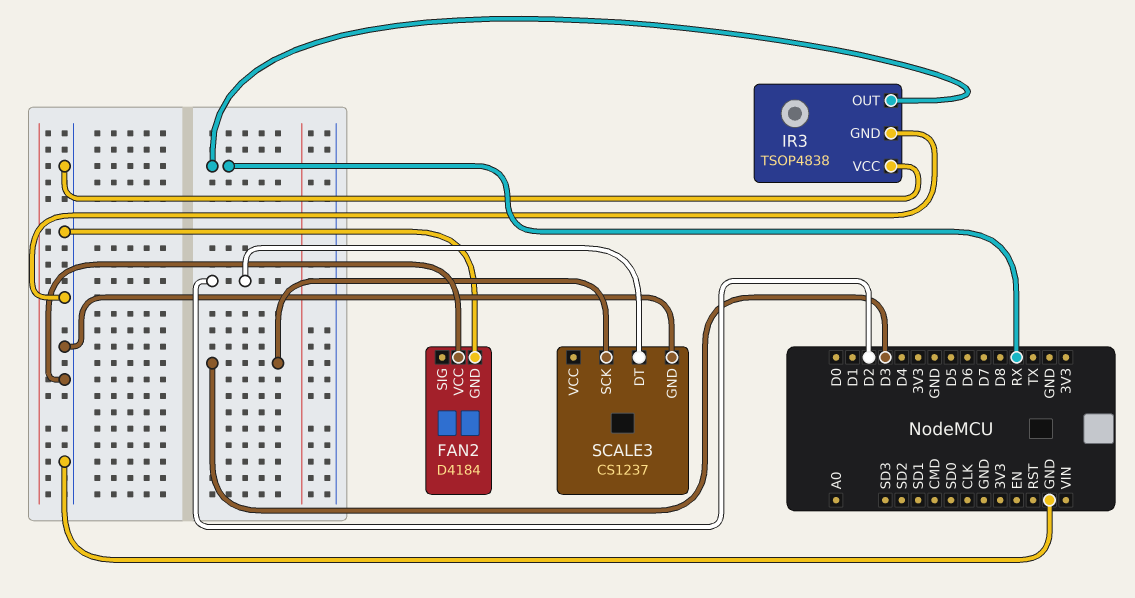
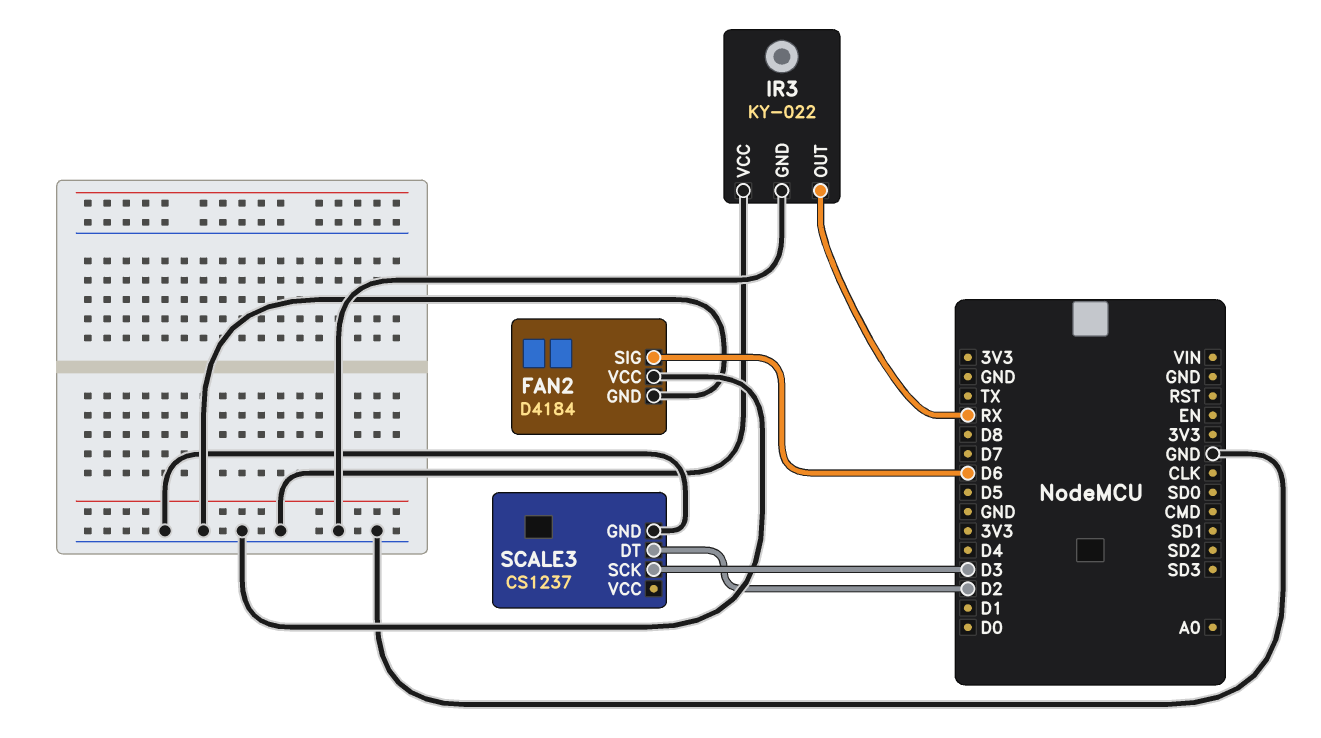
FAN2 pin SIG: none -> D6
IR3: TSOP4838 -> KY-022

